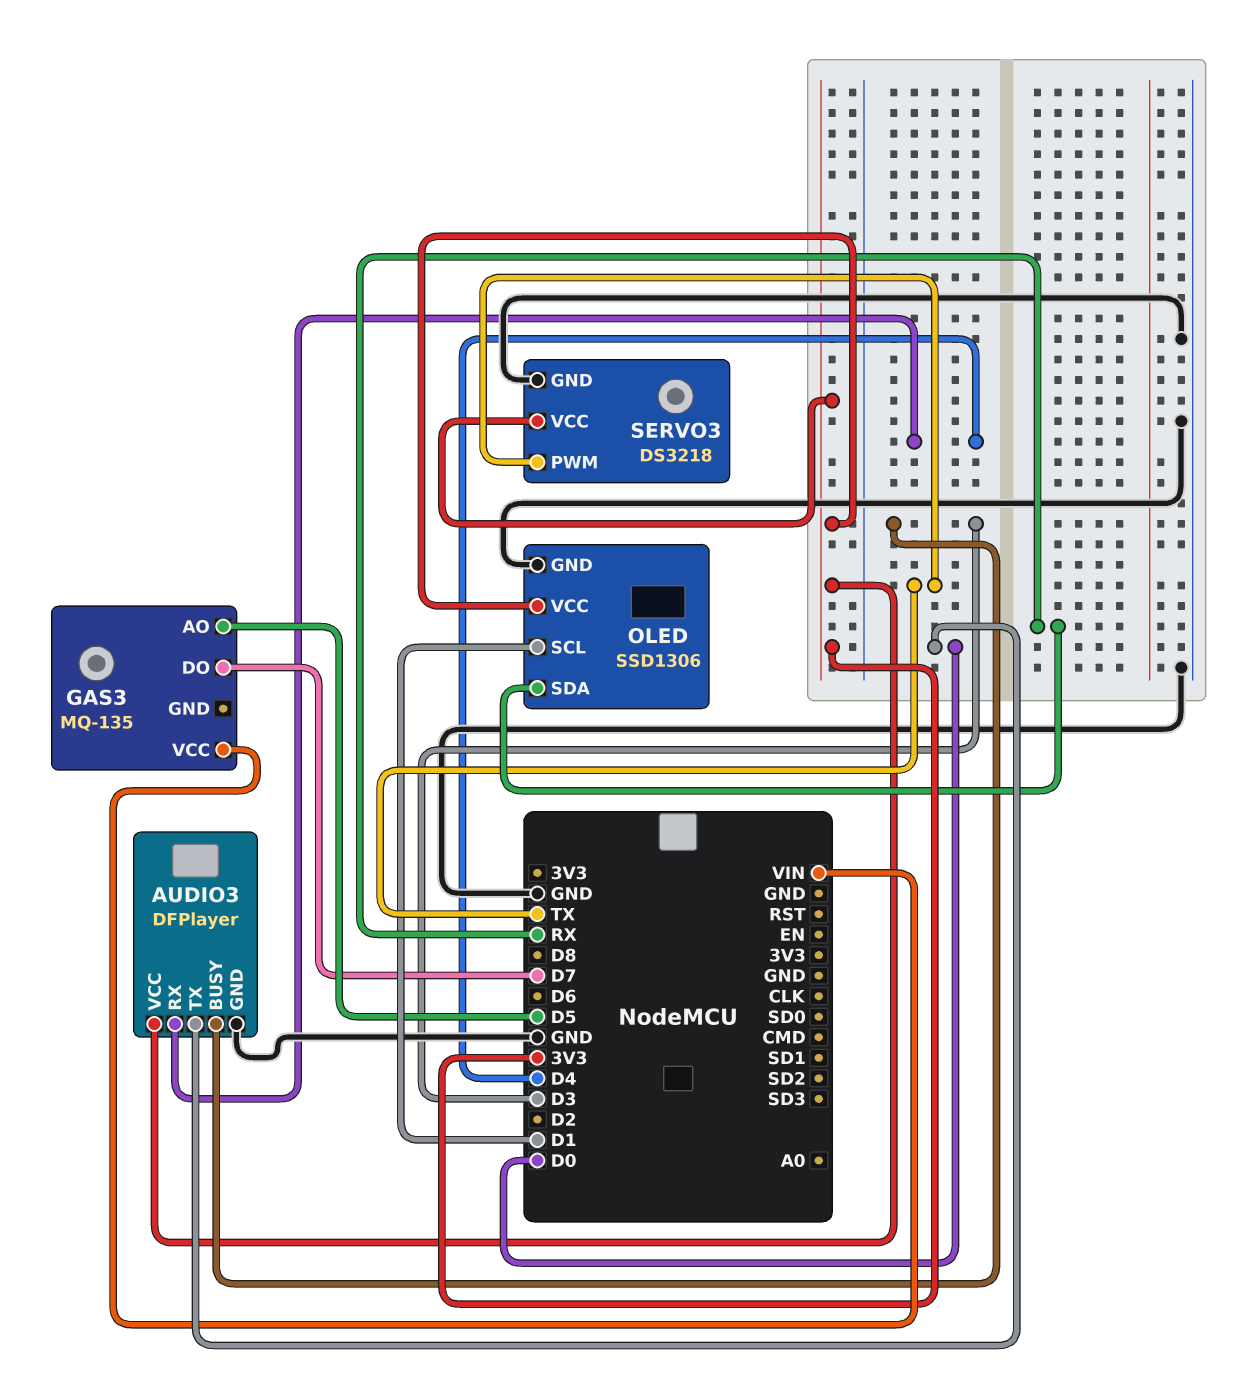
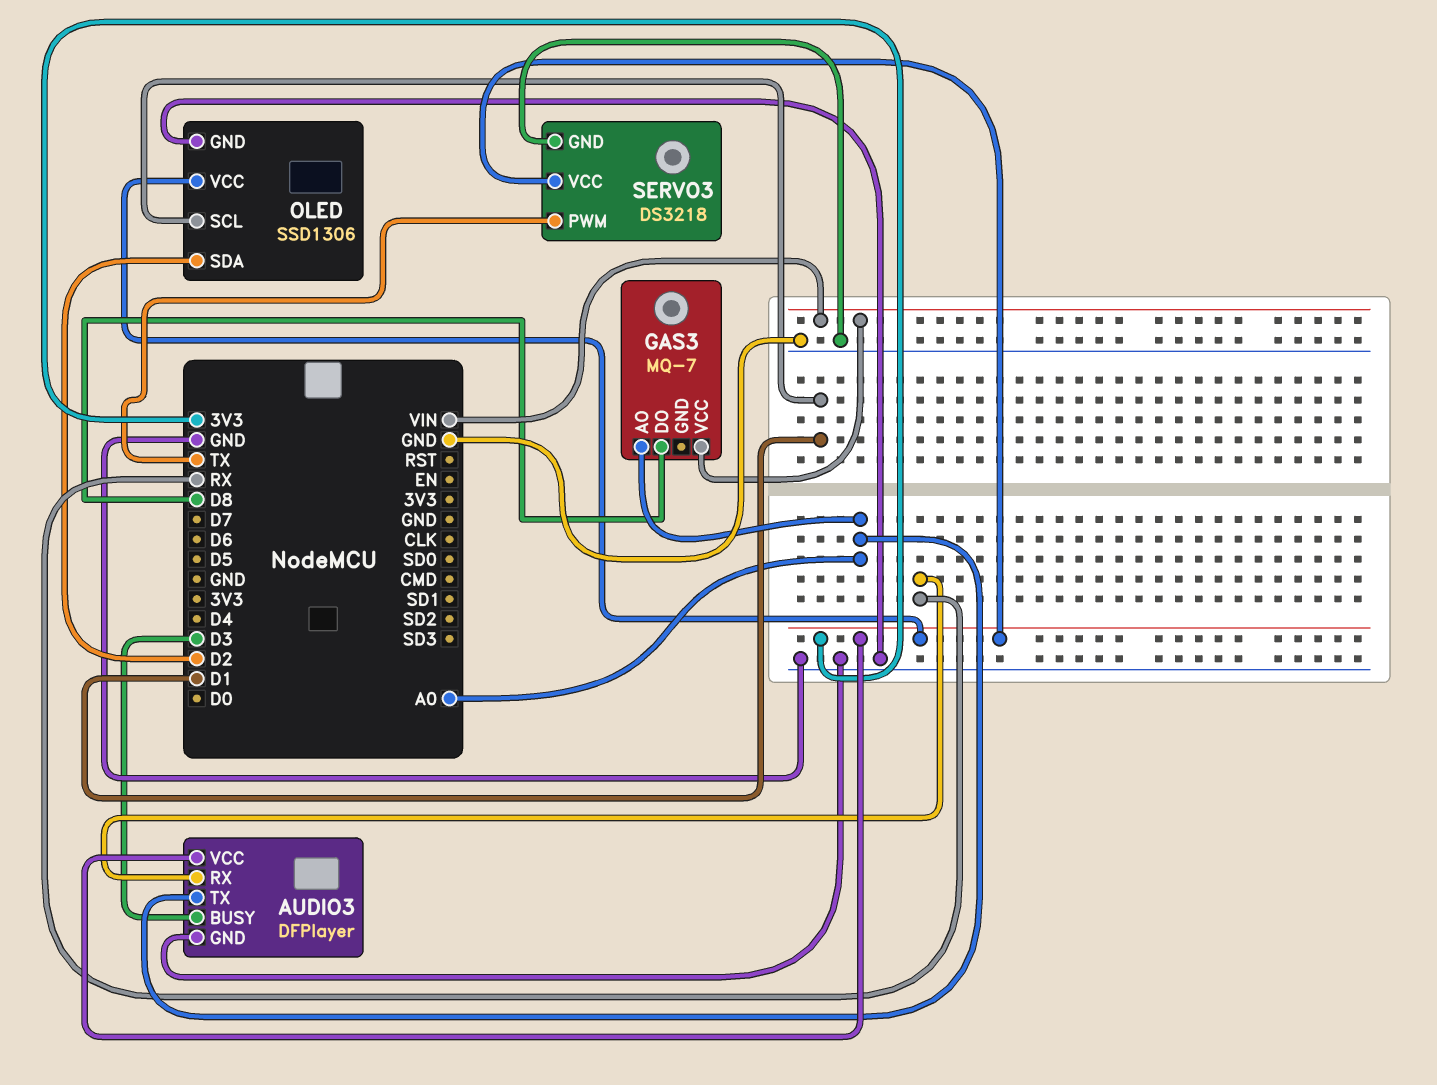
AUDIO3 pin RX: D4 -> RX
AUDIO3 pin TX: D0 -> A0
GAS3: MQ-135 -> MQ-7
GAS3 pin AO: D5 -> A0
GAS3 pin DO: D7 -> D8
OLED pin SDA: RX -> D2

